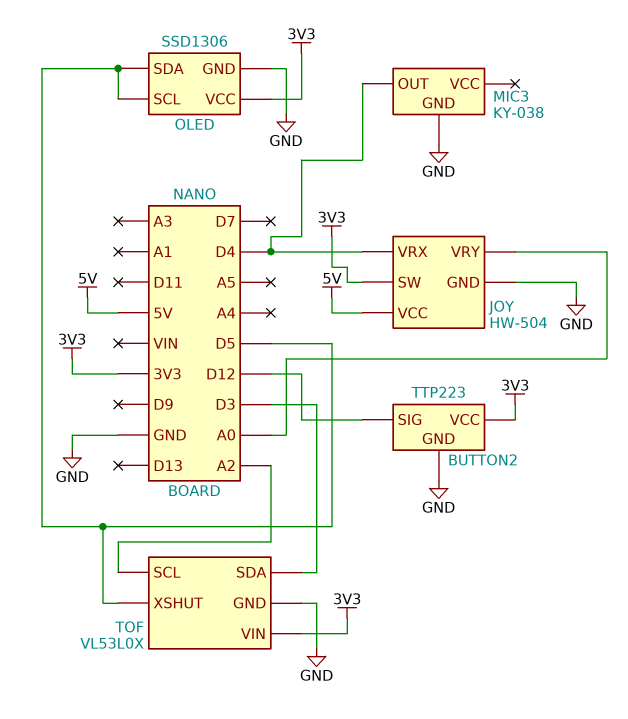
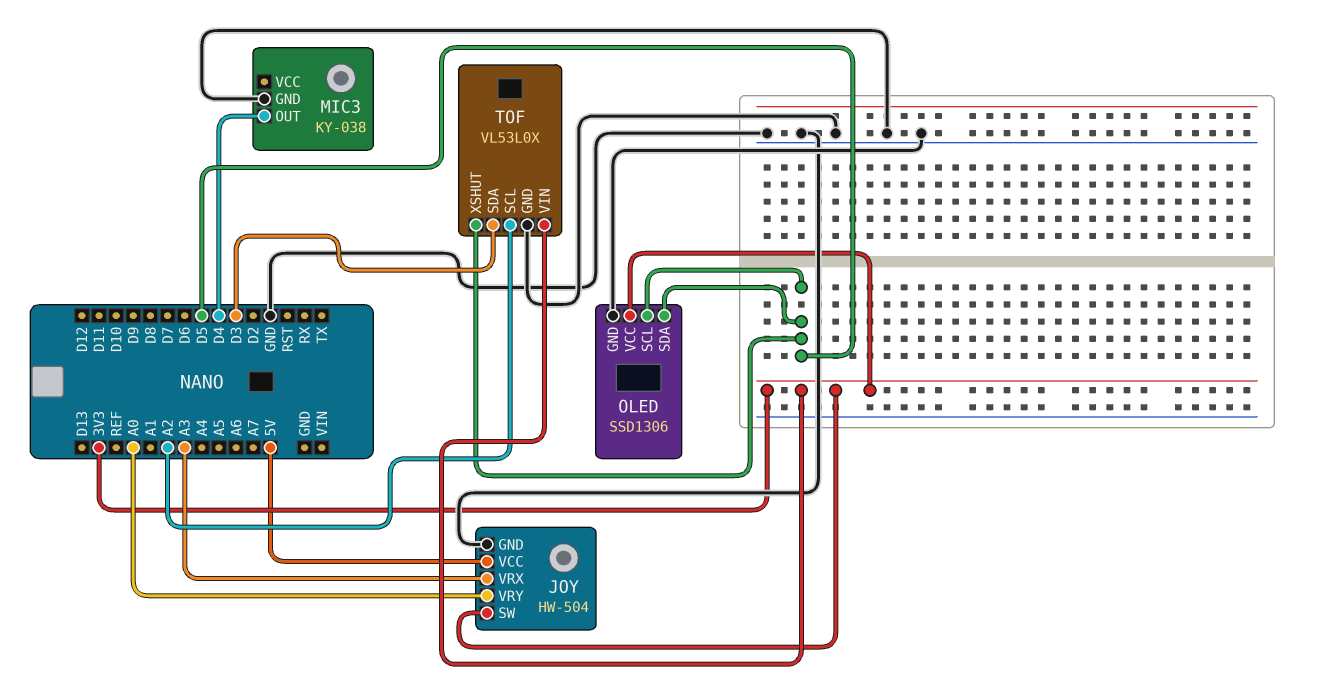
BUTTON2: TTP223 -> none
BUTTON2 pin GND: GND -> none
BUTTON2 pin SIG: D12 -> none
BUTTON2 pin VCC: 3V3 -> none
JOY pin VRX: D4 -> A3

